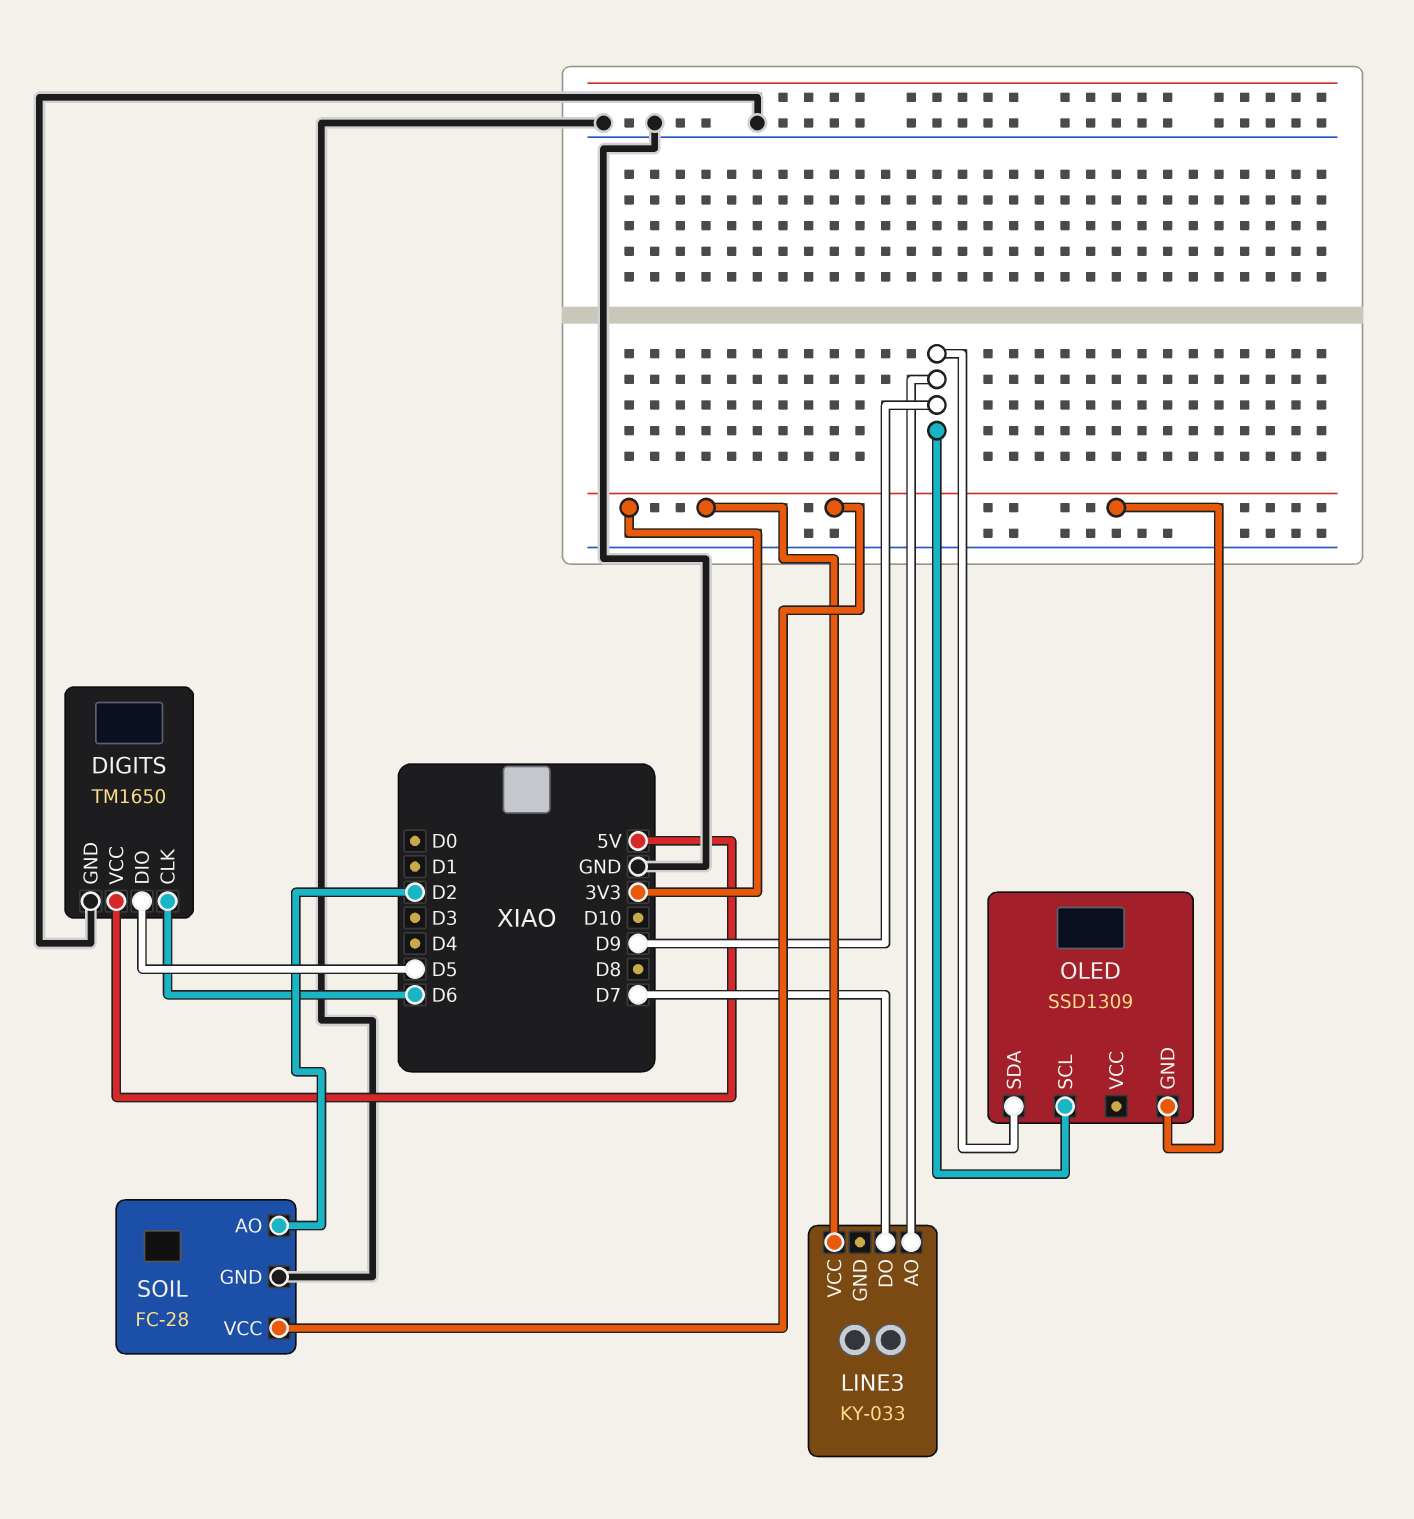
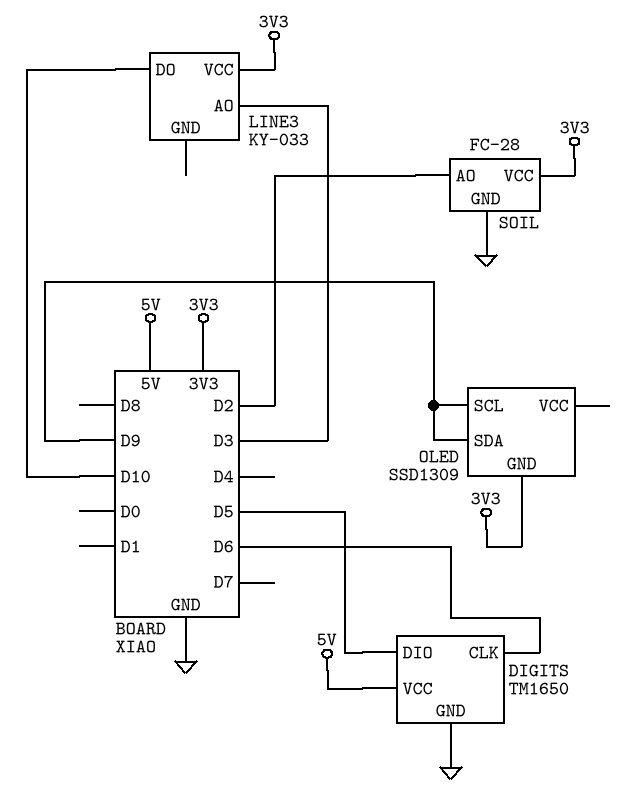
LINE3 pin AO: D9 -> D3
LINE3 pin DO: D7 -> D10

